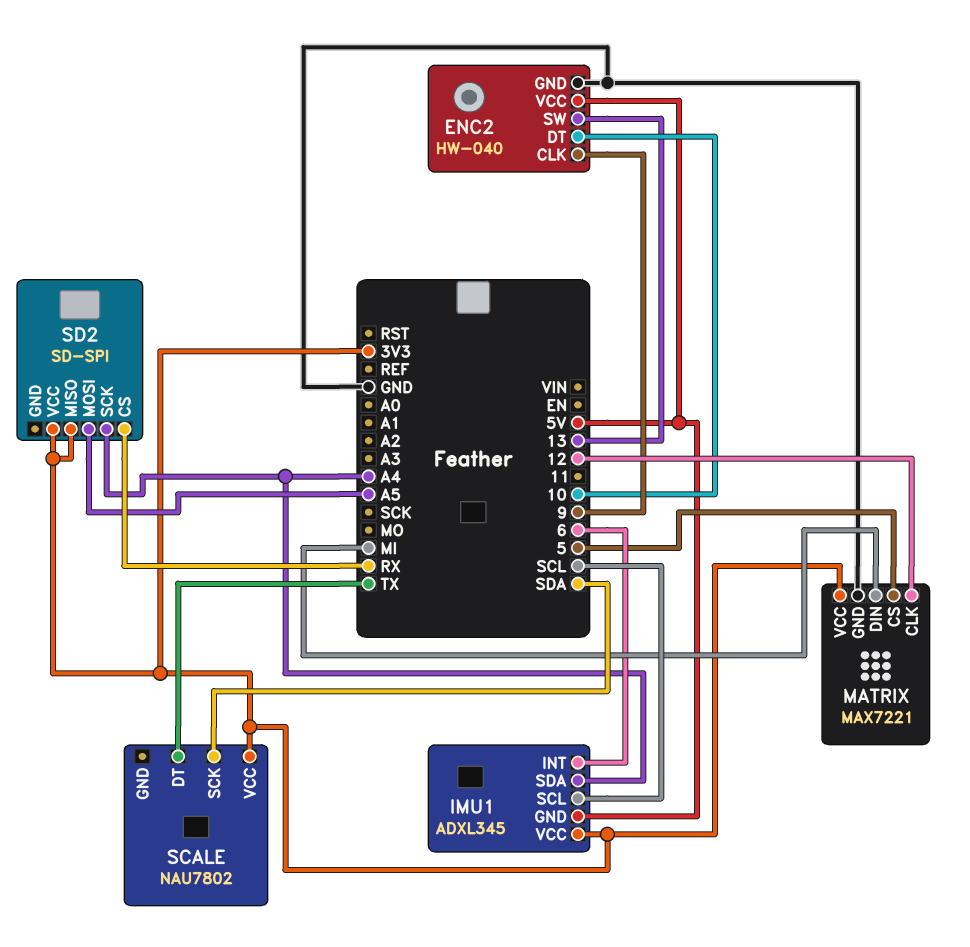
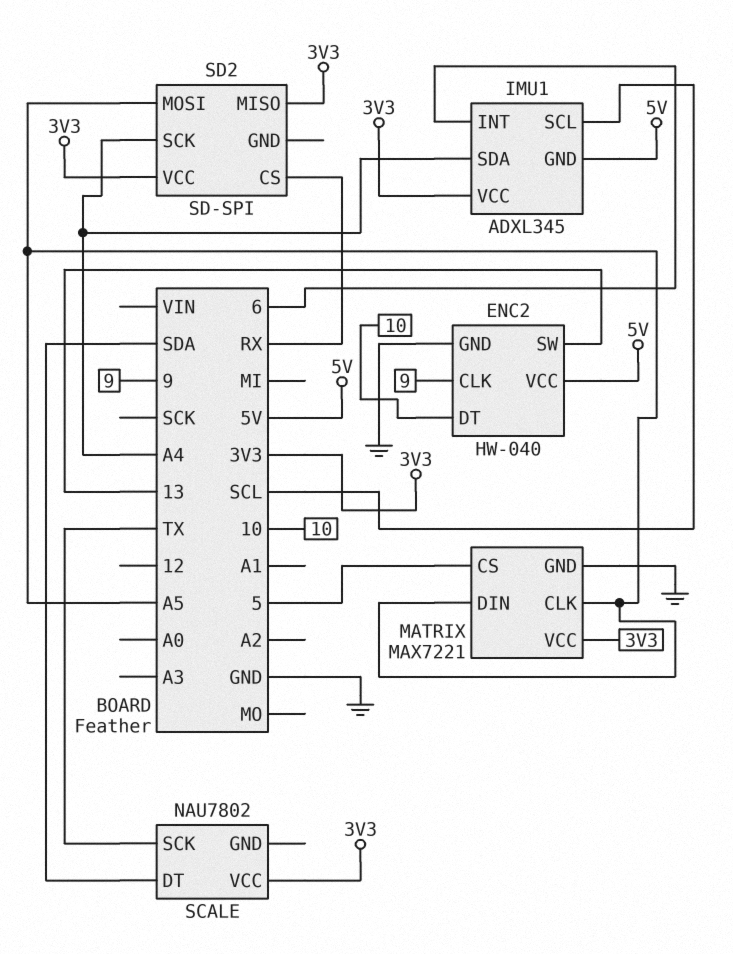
MATRIX pin CLK: 12 -> A5
MATRIX pin DIN: MI -> A5
SCALE pin DT: TX -> SDA
SCALE pin SCK: SDA -> TX

